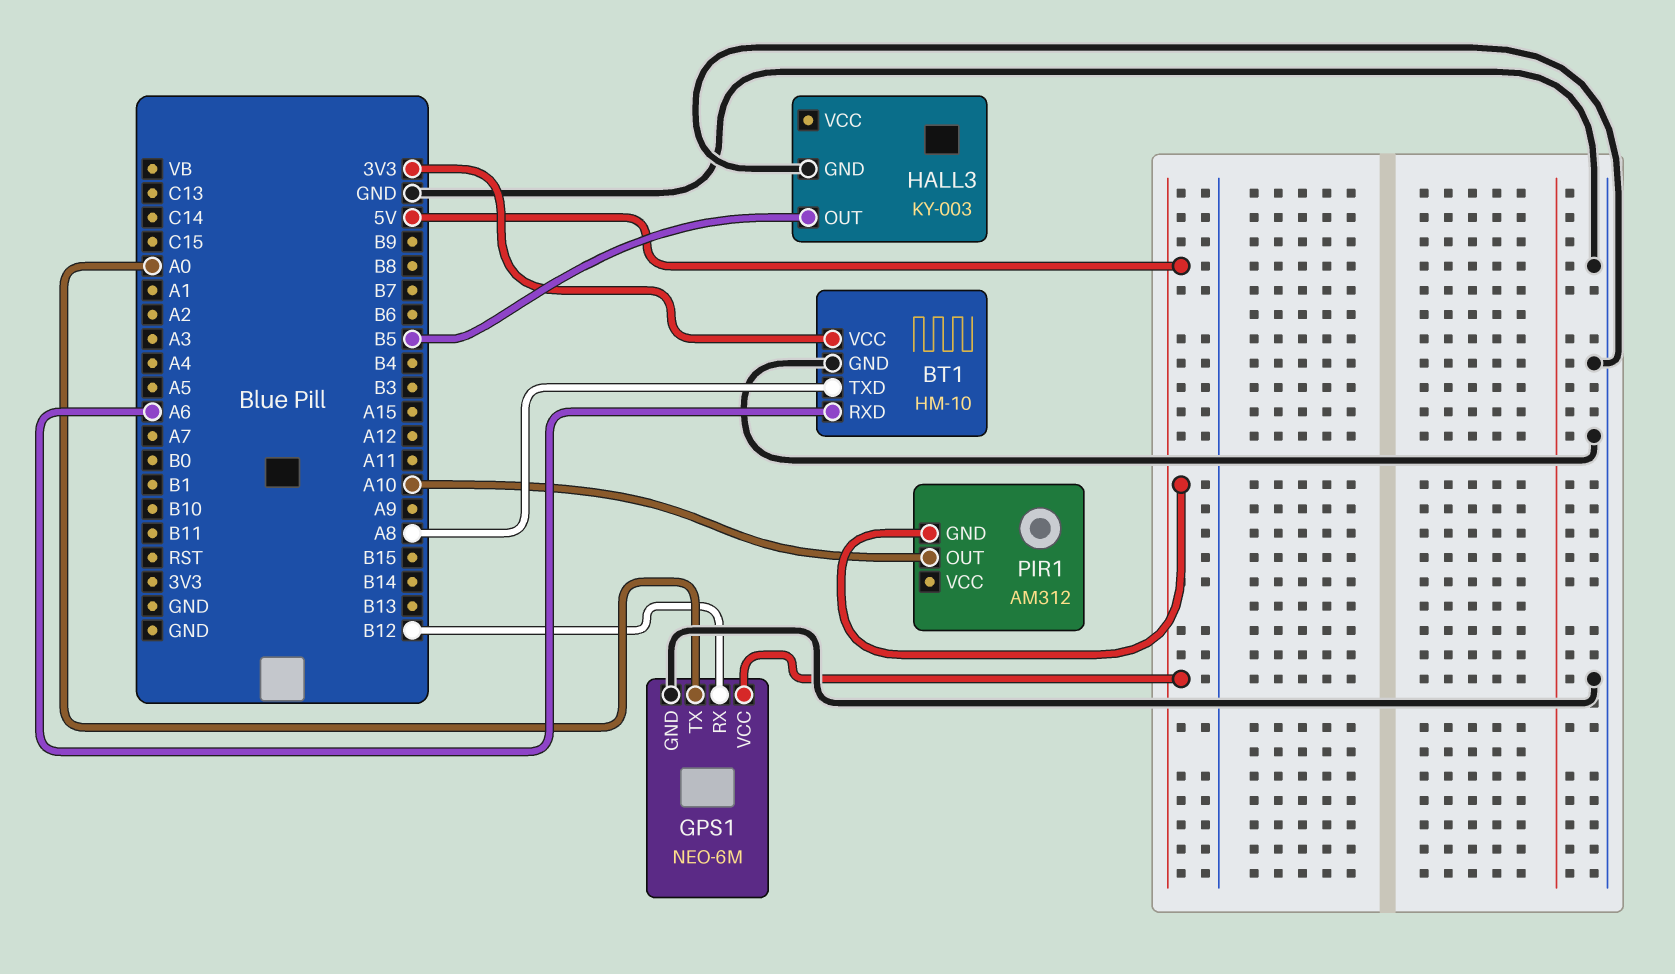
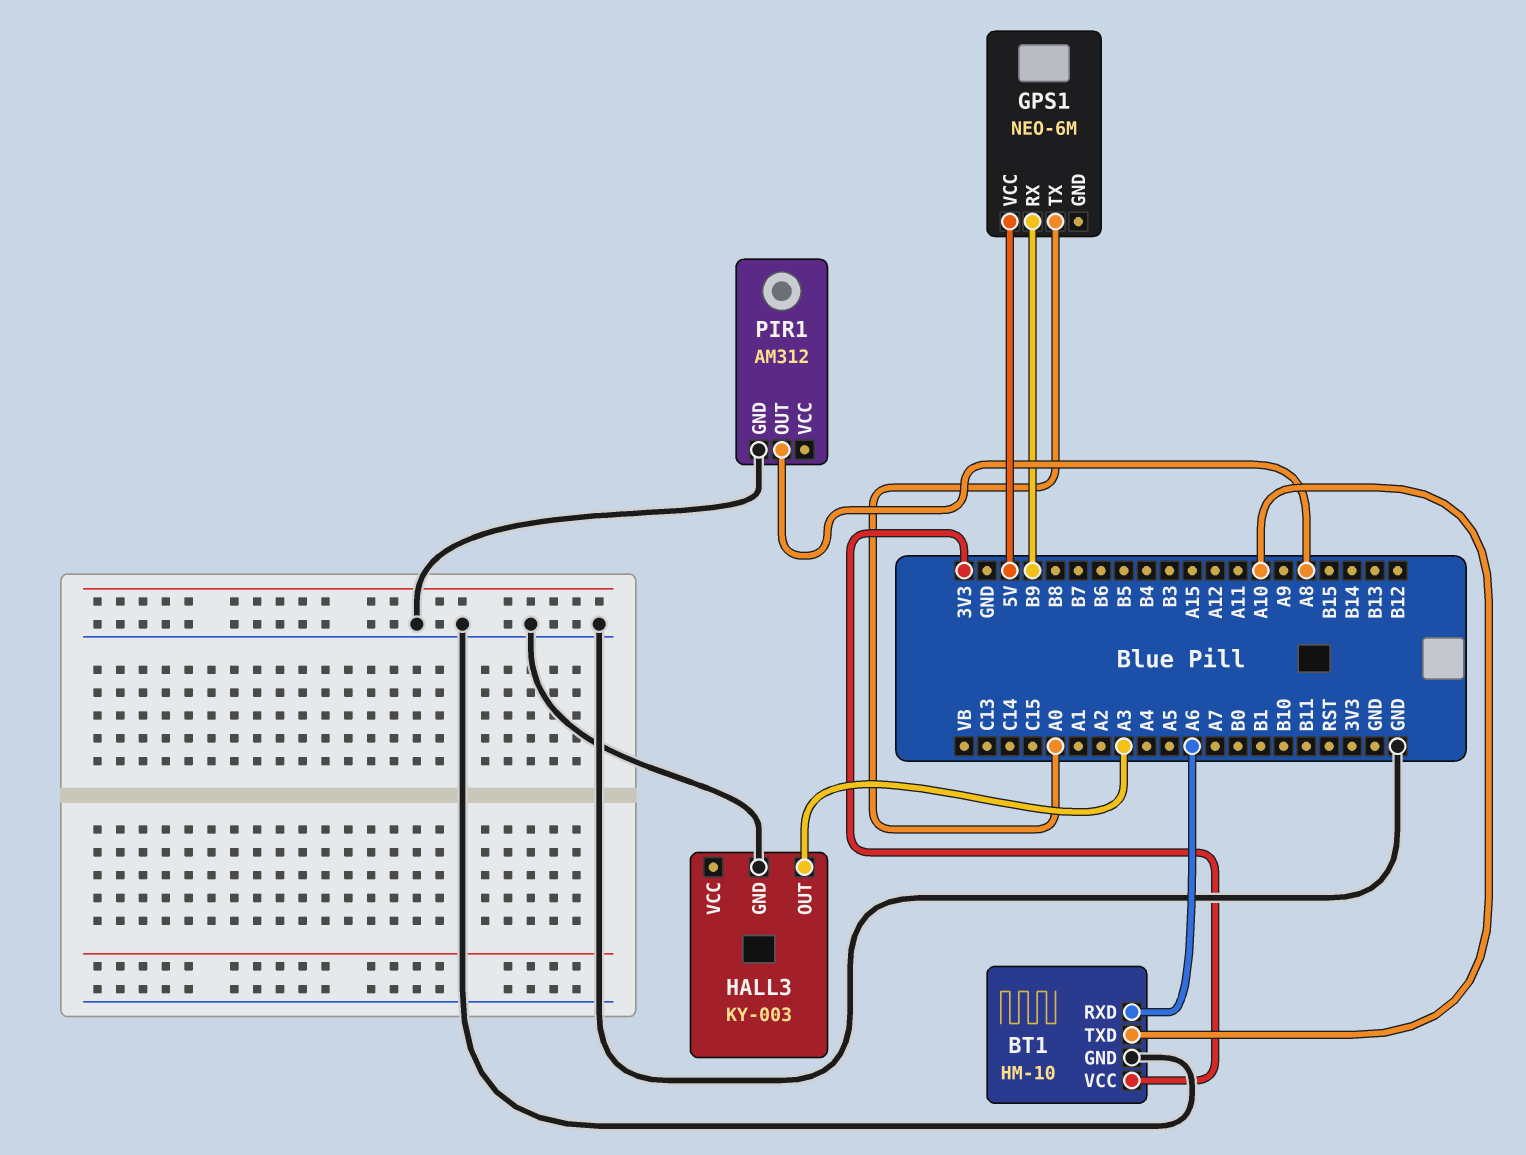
BT1 pin TXD: A8 -> A10
GPS1 pin GND: GND -> none
GPS1 pin RX: B12 -> B9
HALL3 pin OUT: B5 -> A3
PIR1 pin GND: 5V -> GND
PIR1 pin OUT: A10 -> A8

